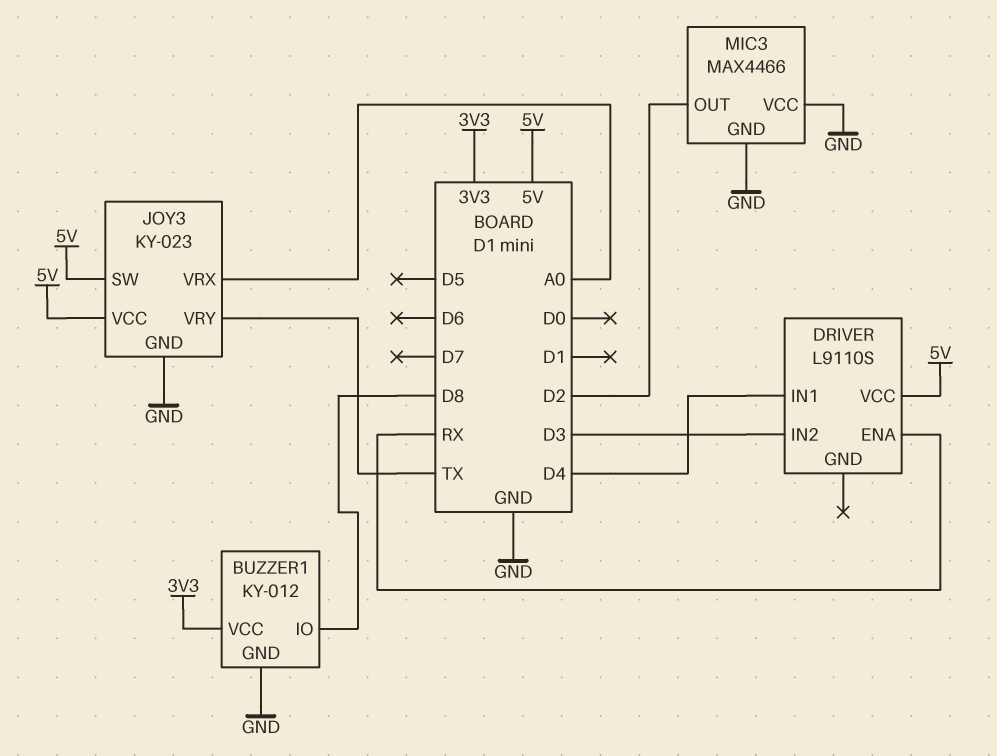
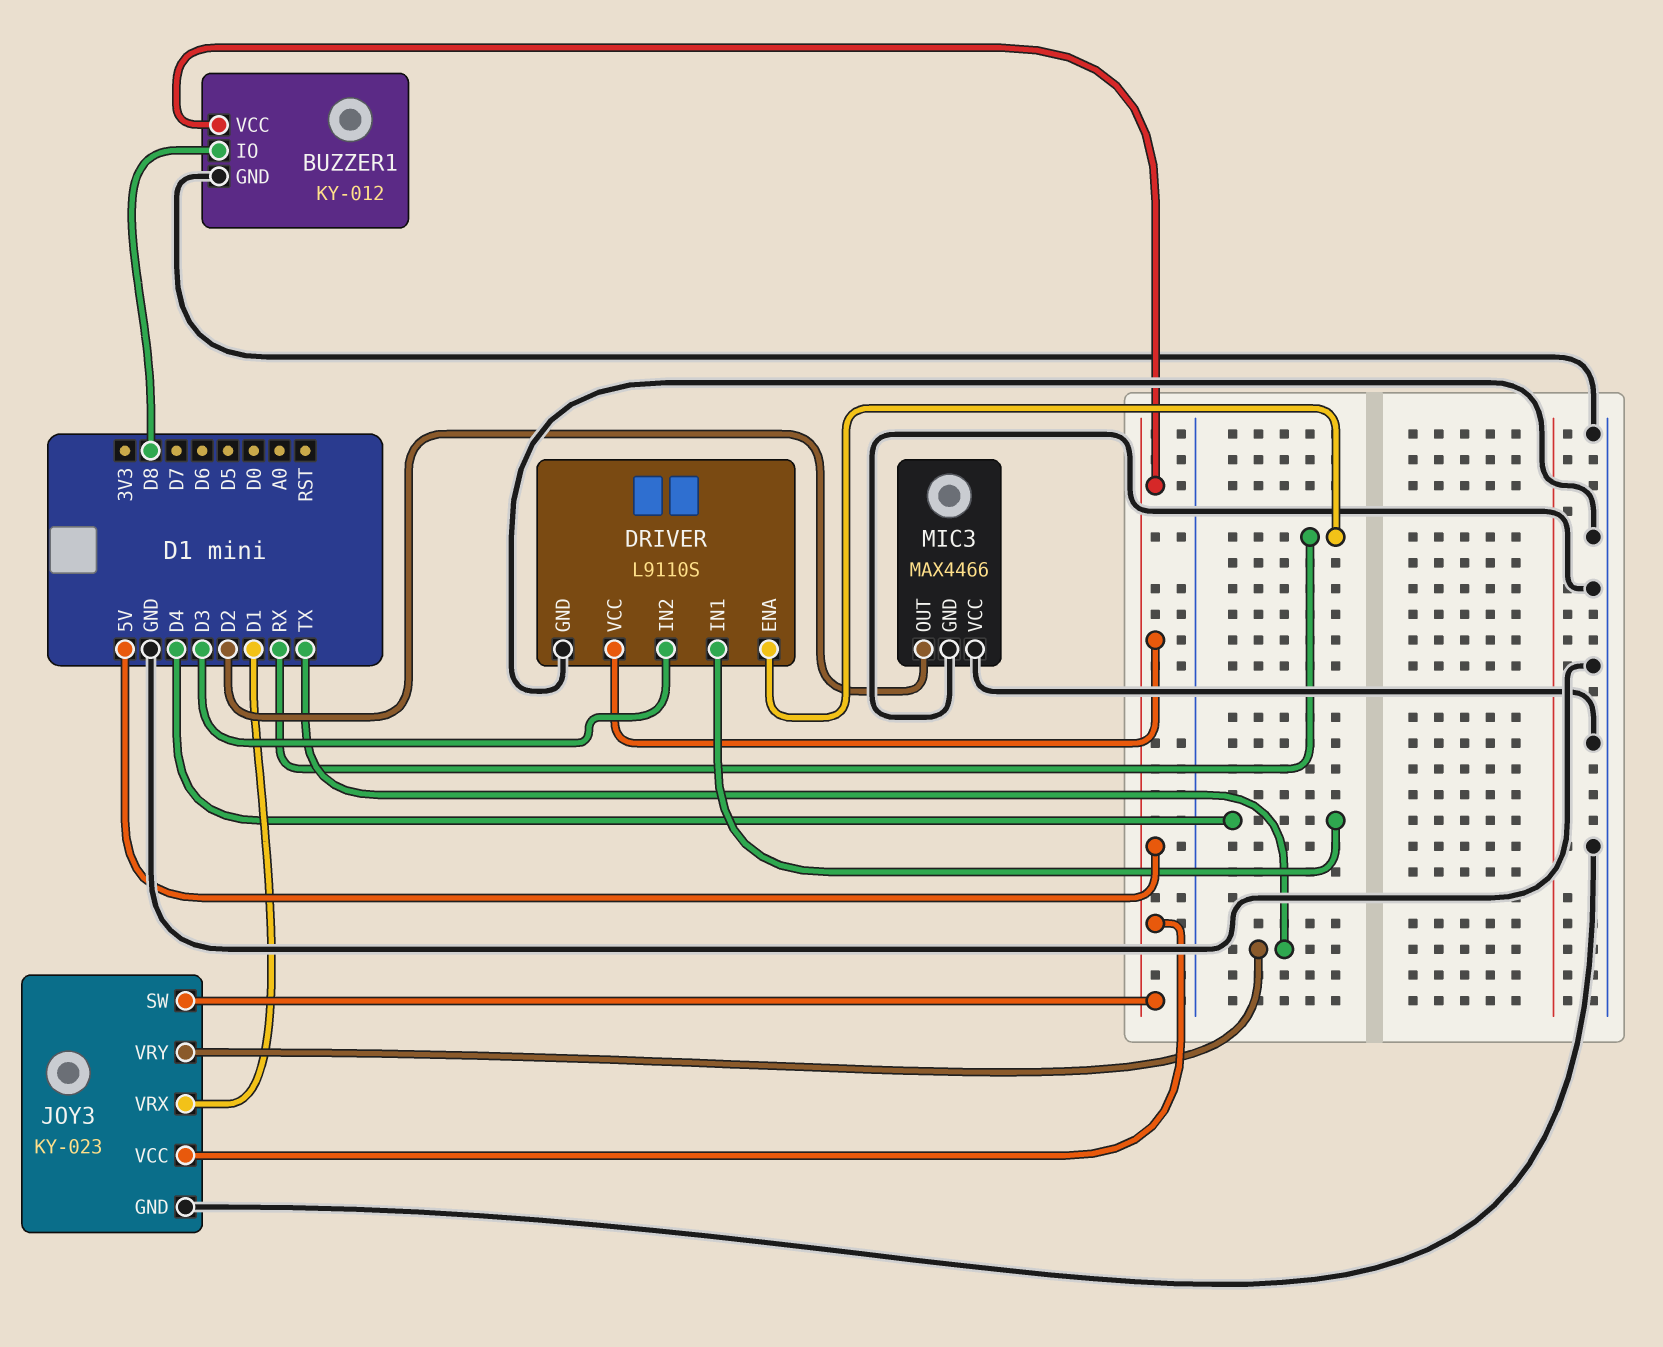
BUZZER1 pin VCC: 3V3 -> 5V
DRIVER pin GND: none -> GND
JOY3 pin VRX: A0 -> D1

